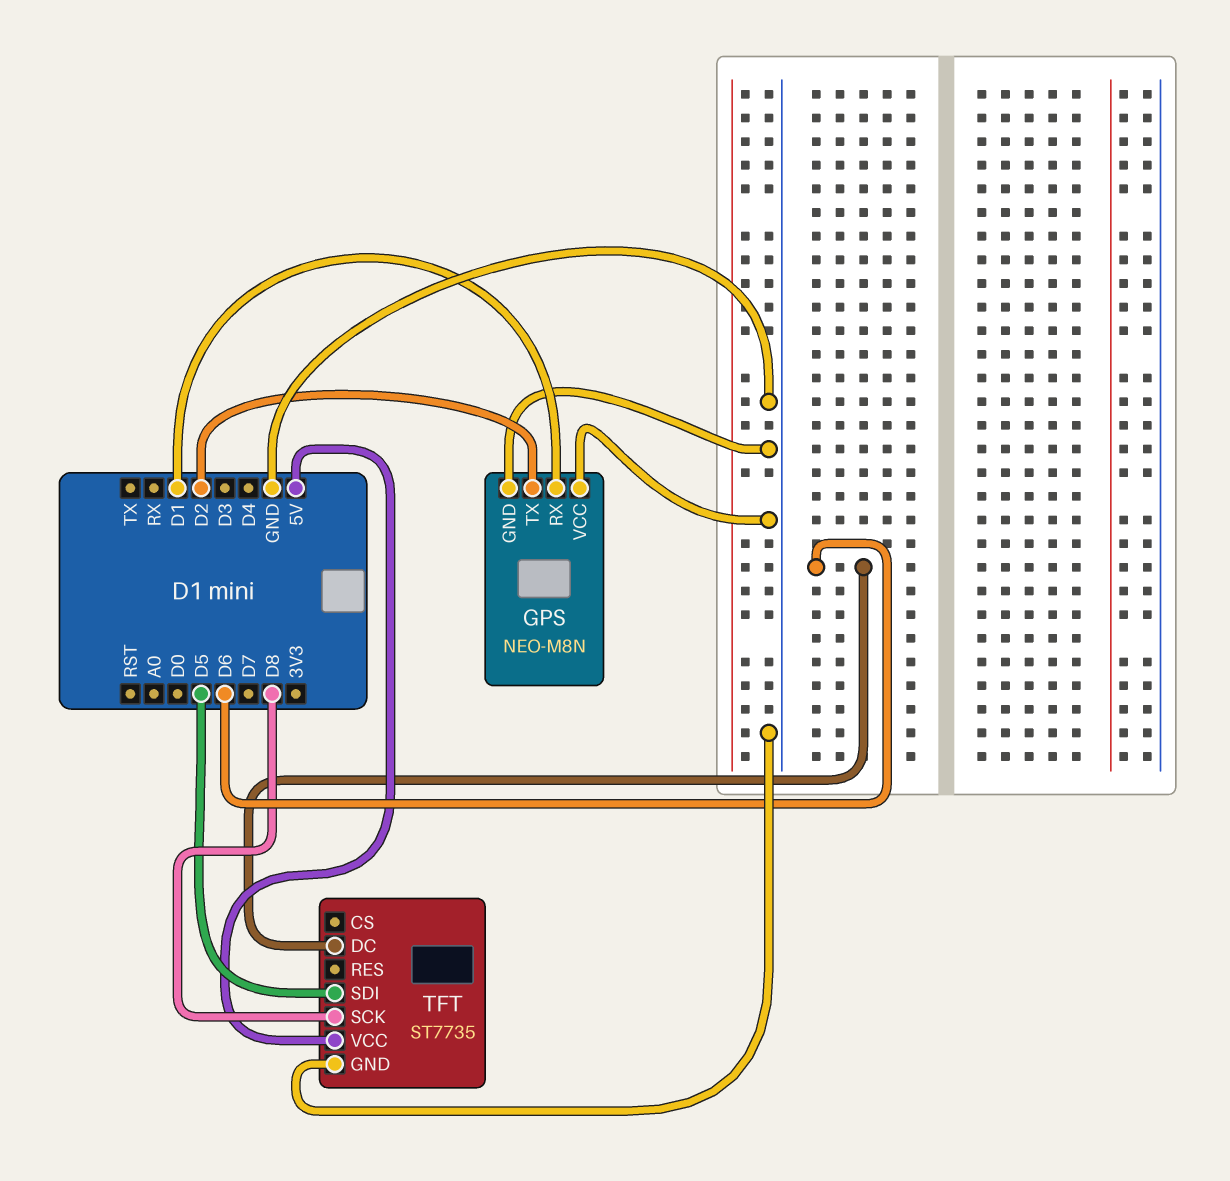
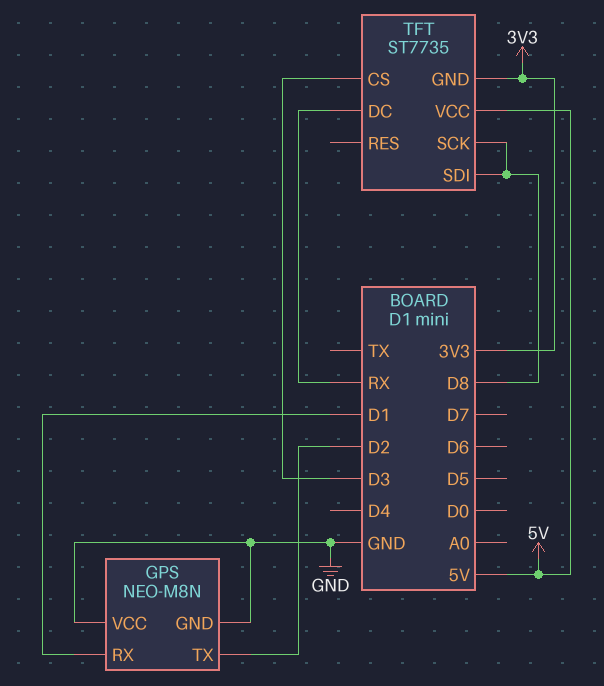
TFT pin CS: none -> D3
TFT pin DC: D6 -> RX
TFT pin GND: GND -> 3V3
TFT pin SDI: D5 -> D8

